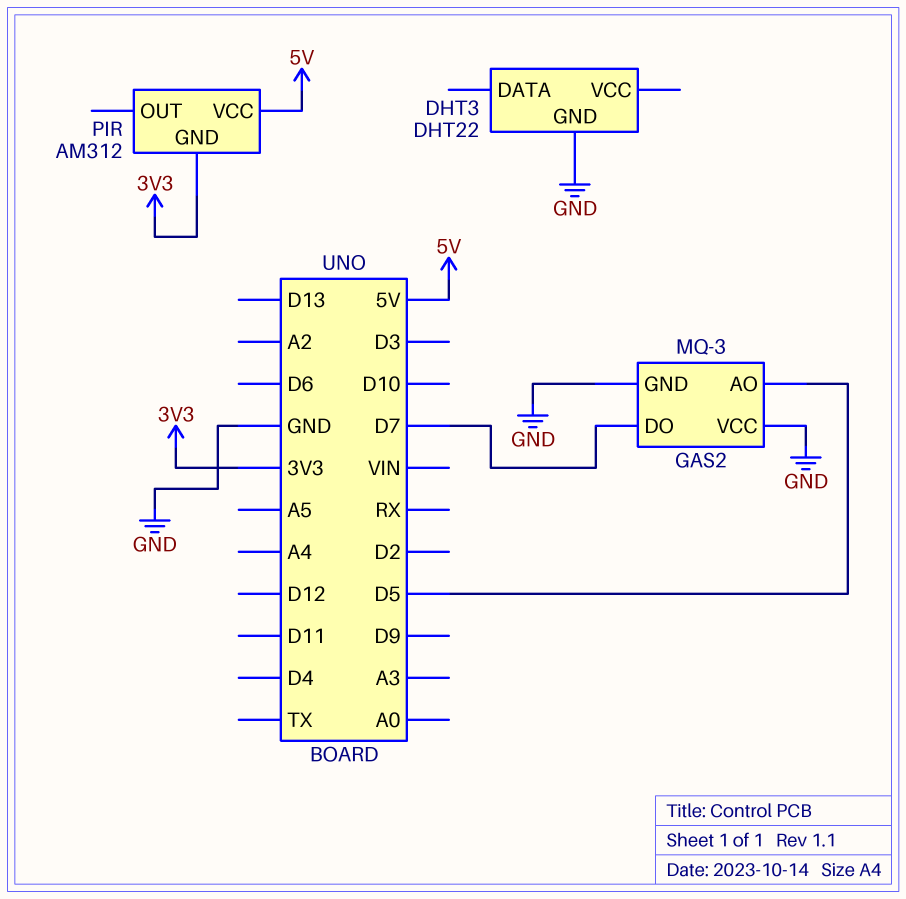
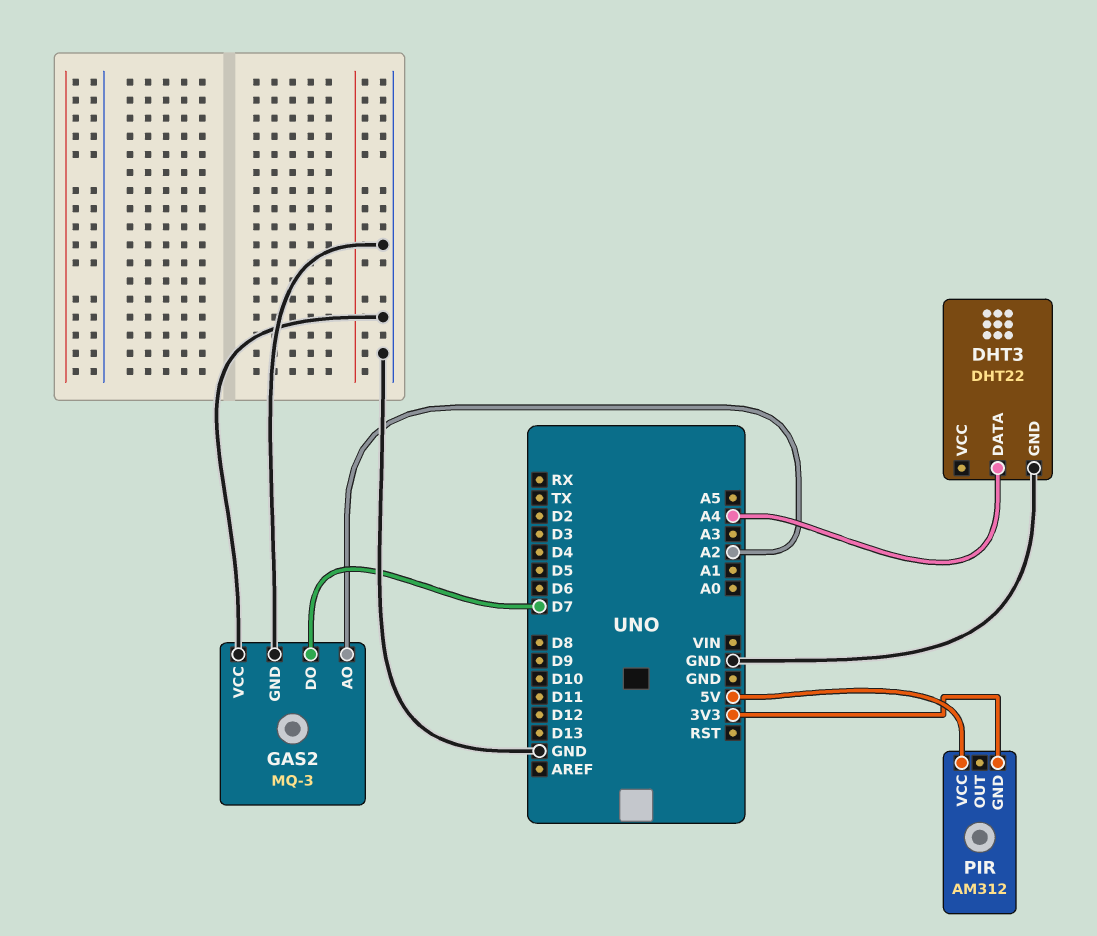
DHT3 pin DATA: none -> A4
GAS2 pin AO: D5 -> A2

